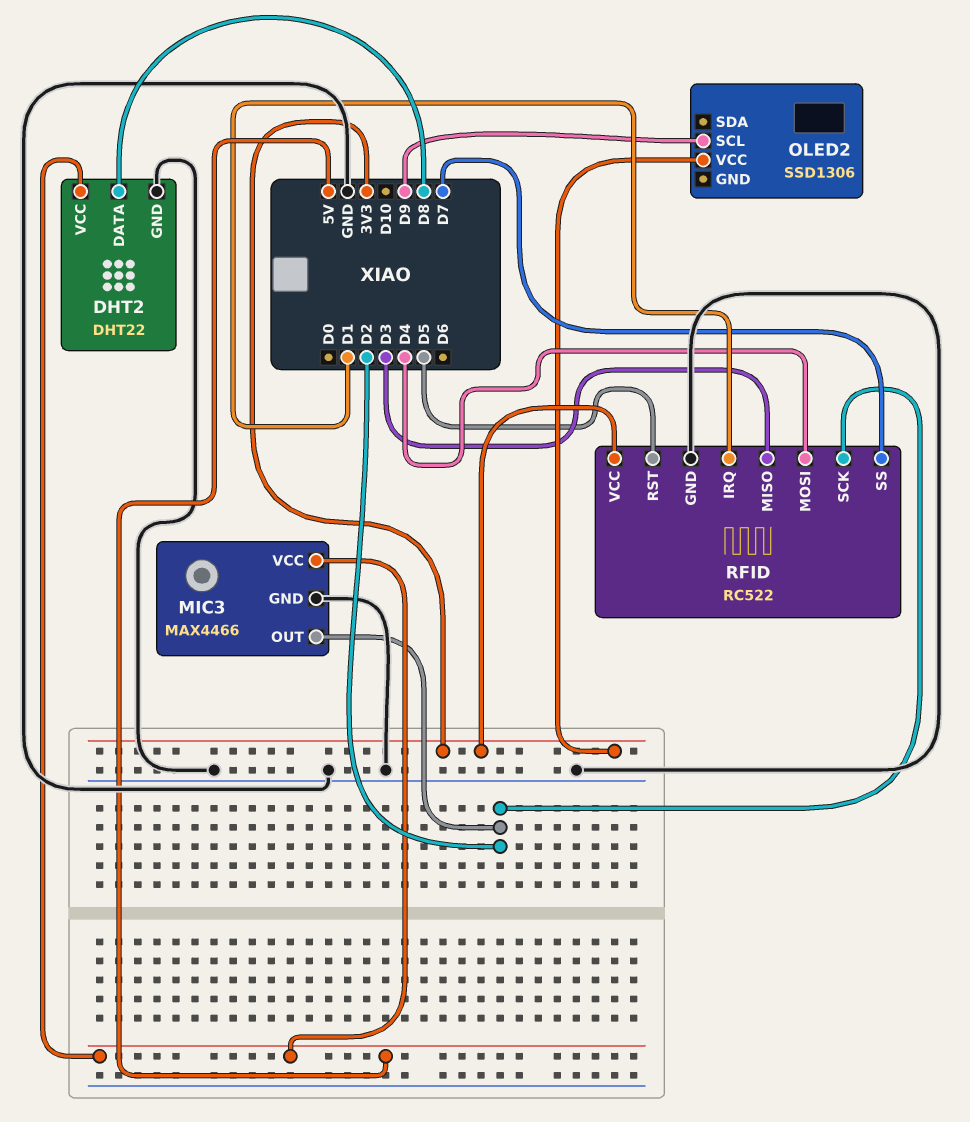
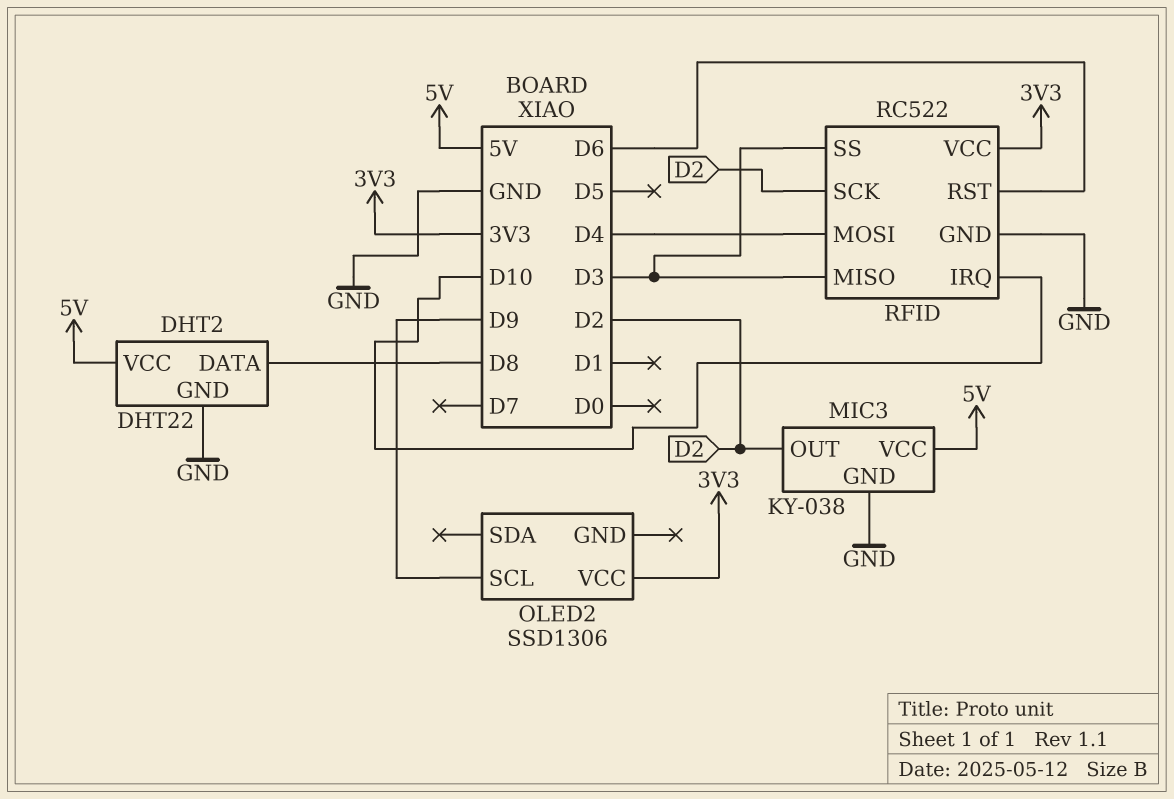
MIC3: MAX4466 -> KY-038
RFID pin IRQ: D1 -> D10
RFID pin RST: D5 -> D6
RFID pin SS: D7 -> D3

